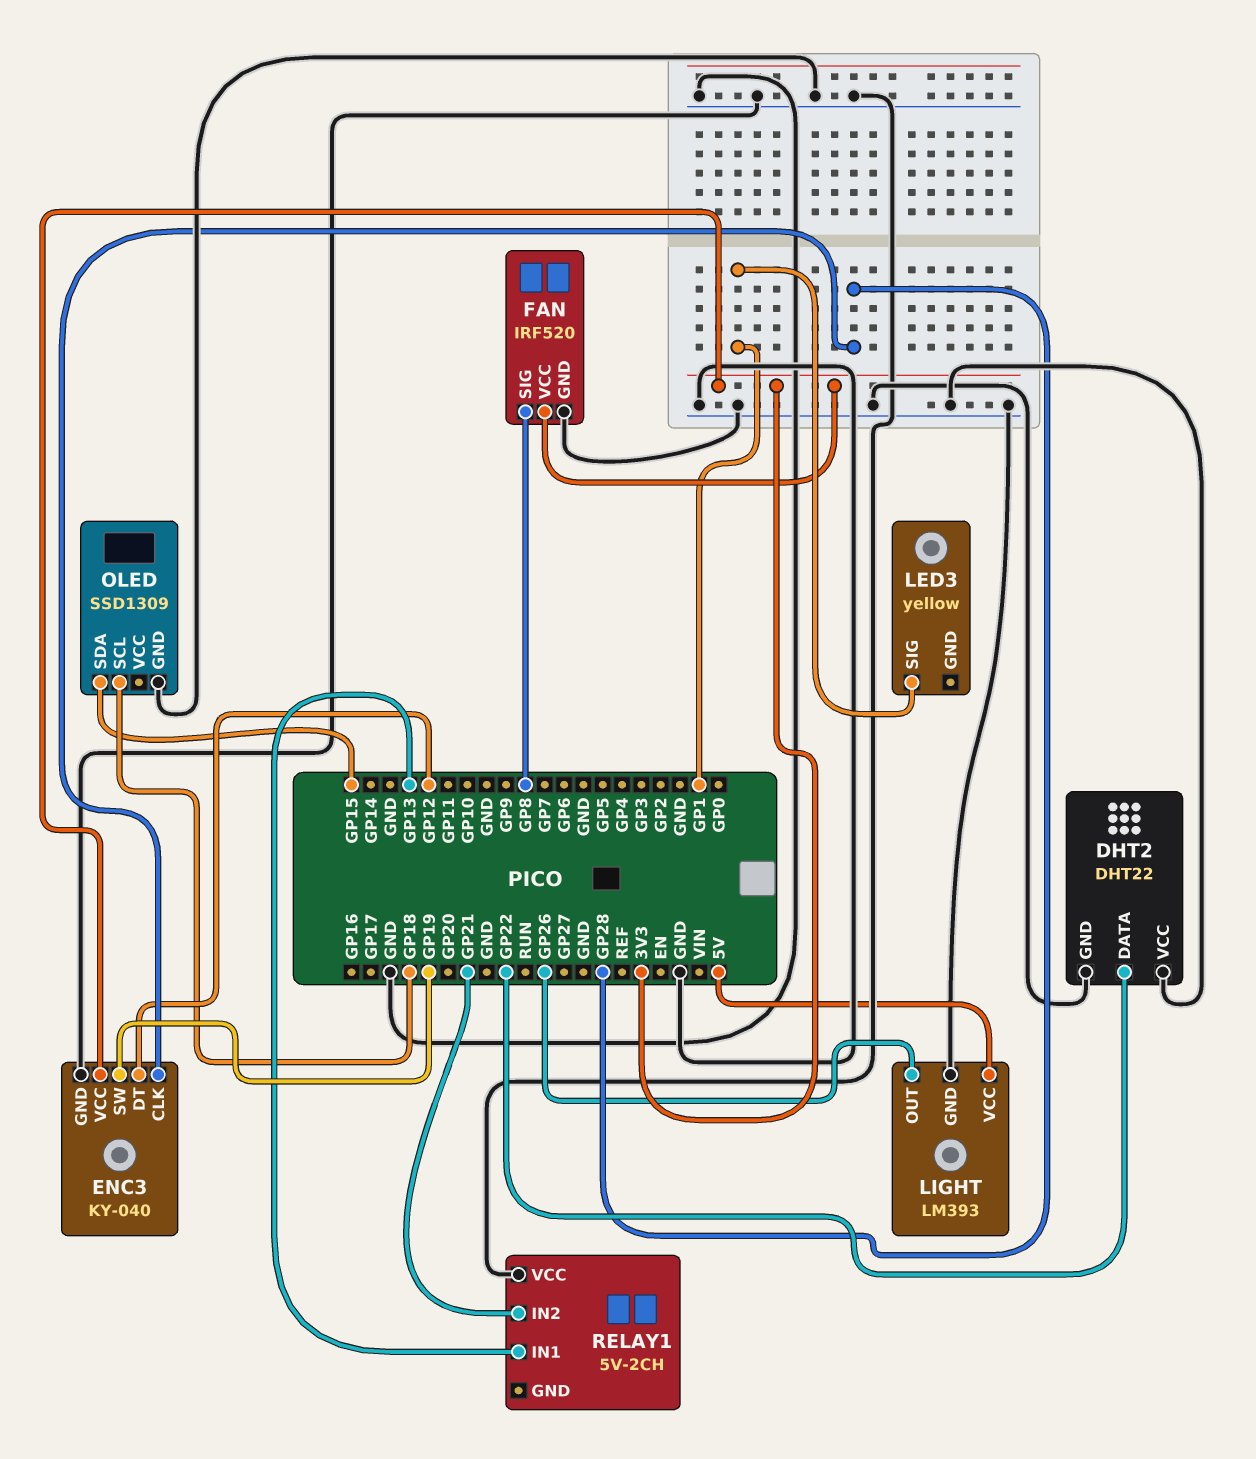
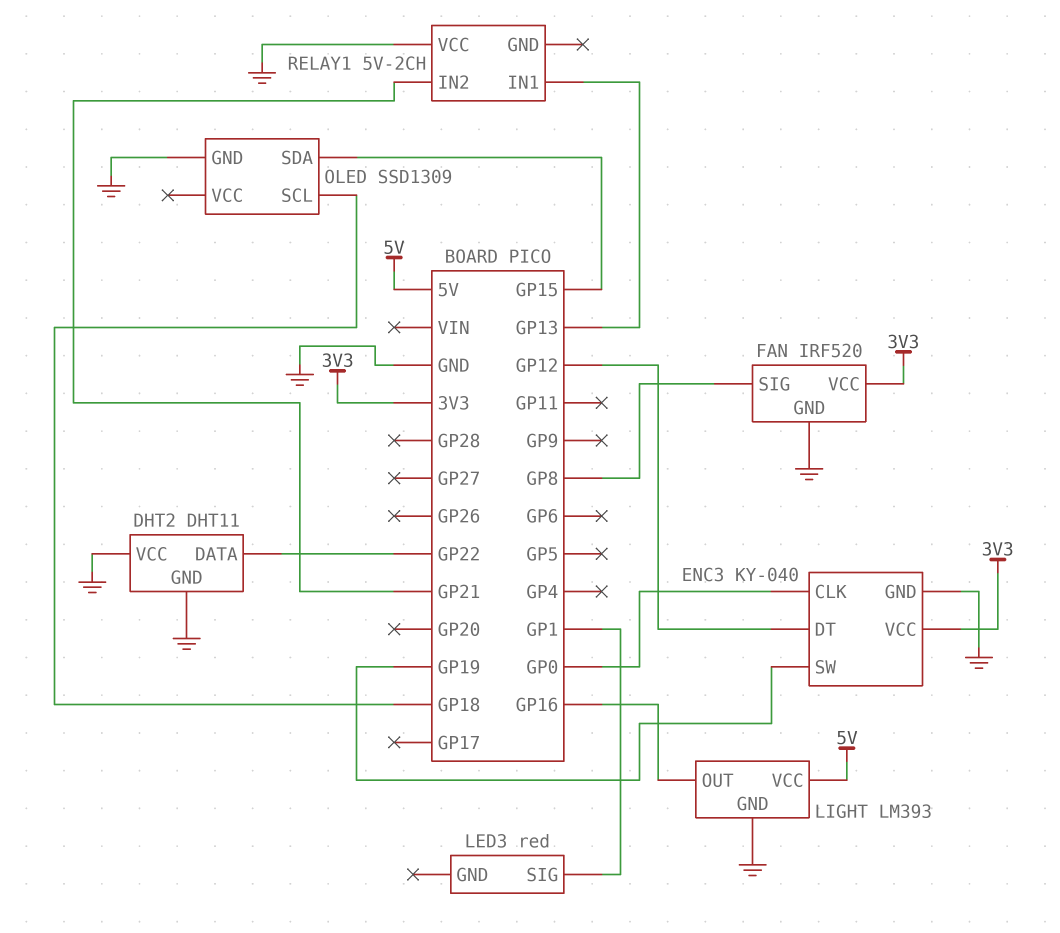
DHT2: DHT22 -> DHT11
ENC3 pin CLK: GP28 -> GP0
LED3: yellow -> red
LIGHT pin OUT: GP26 -> GP16

